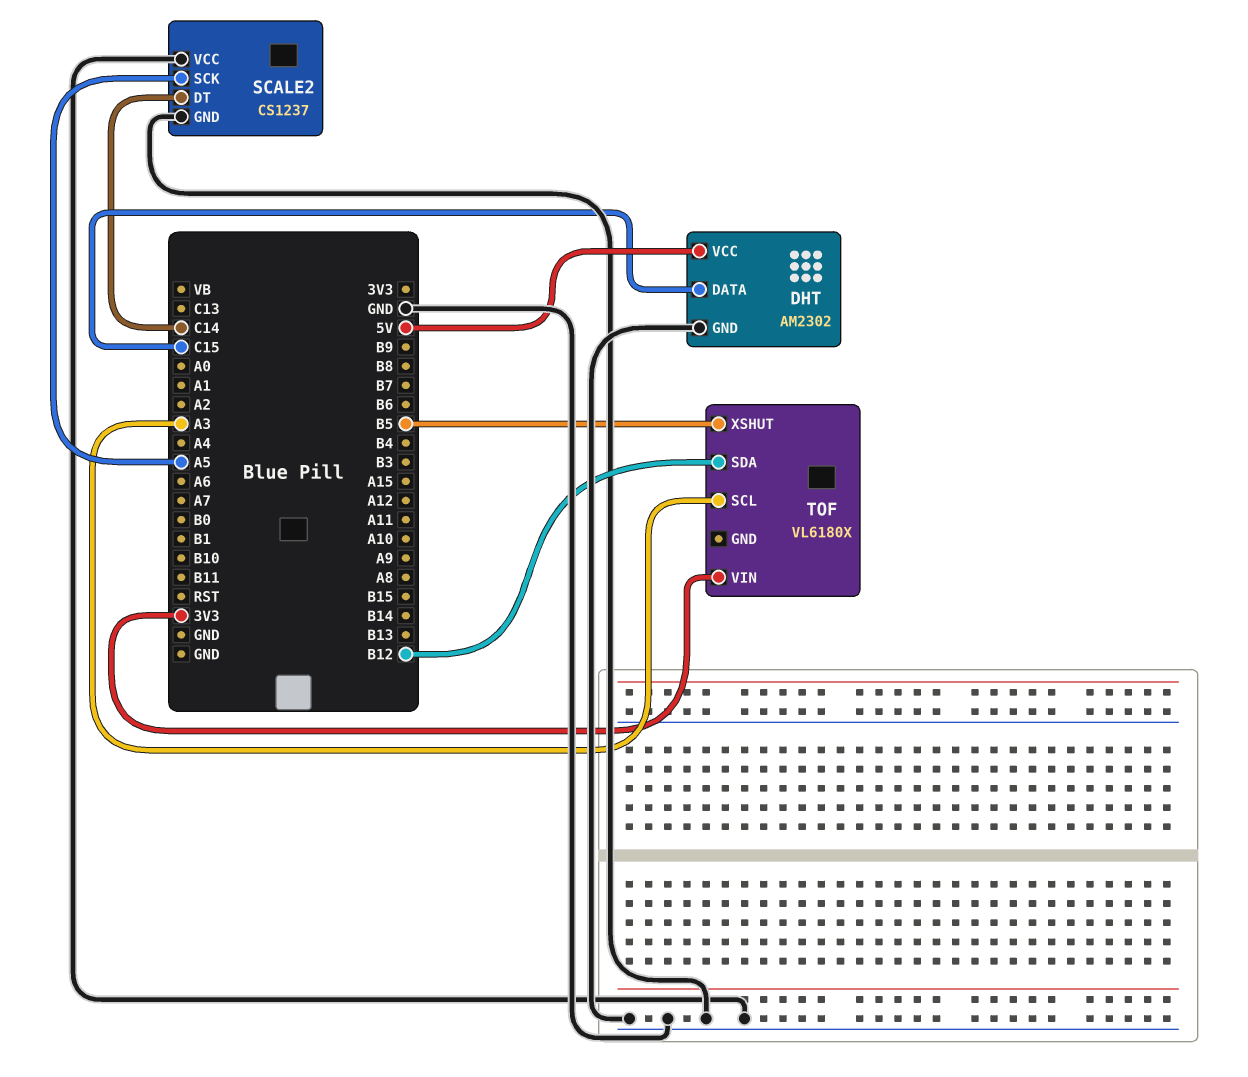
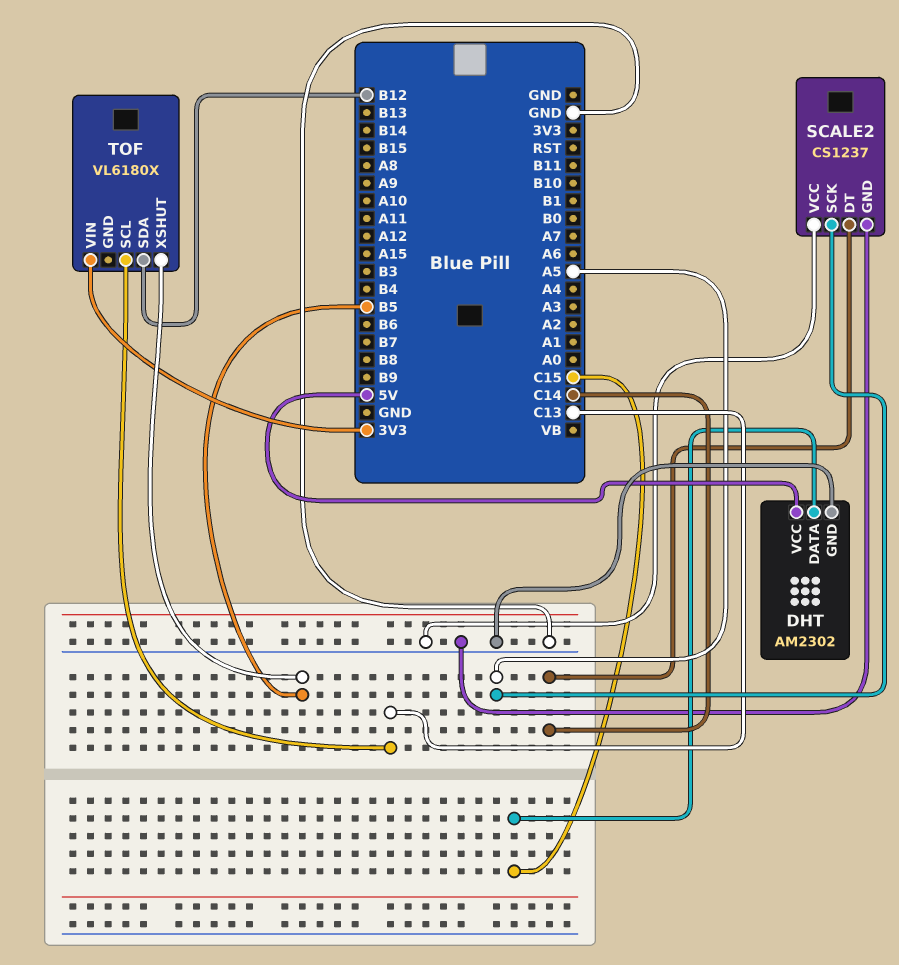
TOF pin SCL: A3 -> C13

